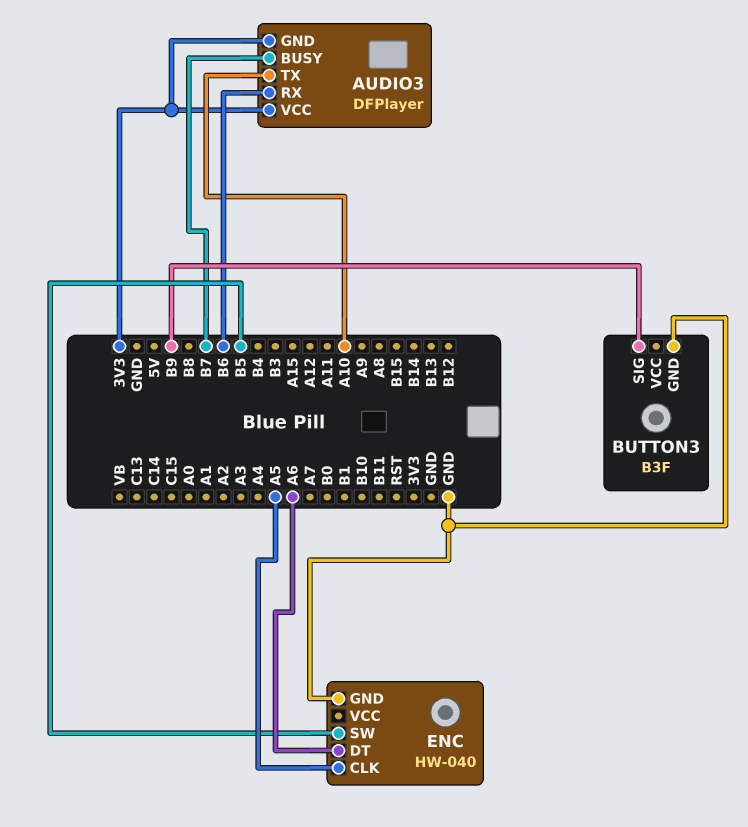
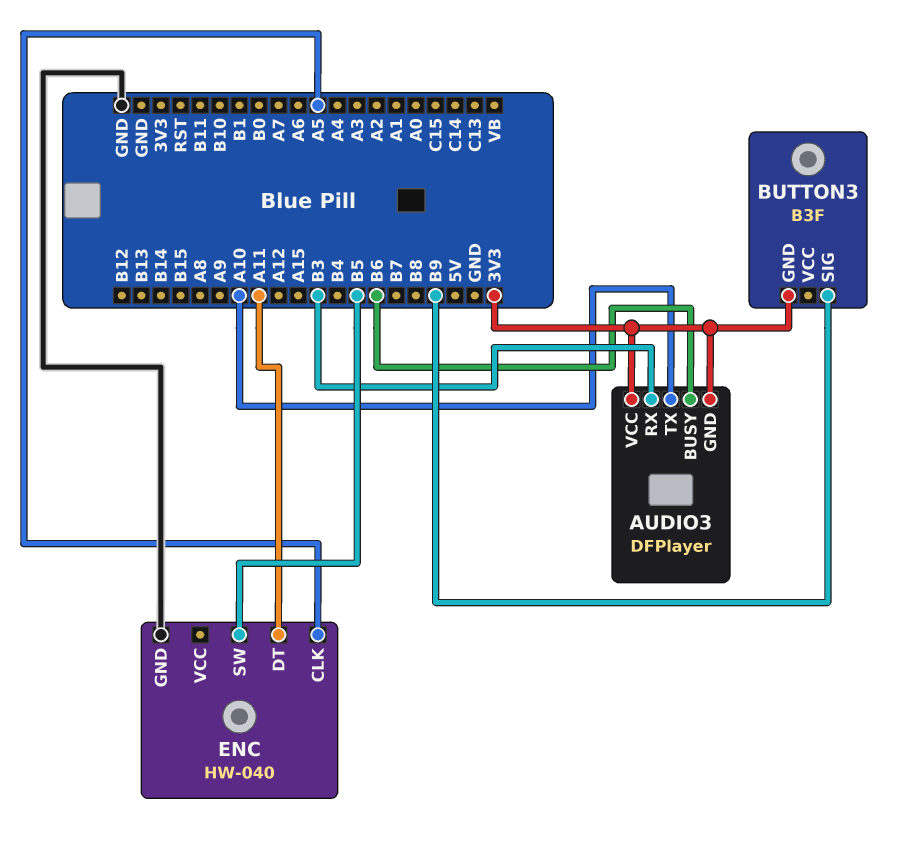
AUDIO3 pin BUSY: B7 -> B6
AUDIO3 pin RX: B6 -> B3
BUTTON3 pin GND: GND -> 3V3
ENC pin DT: A6 -> A11

